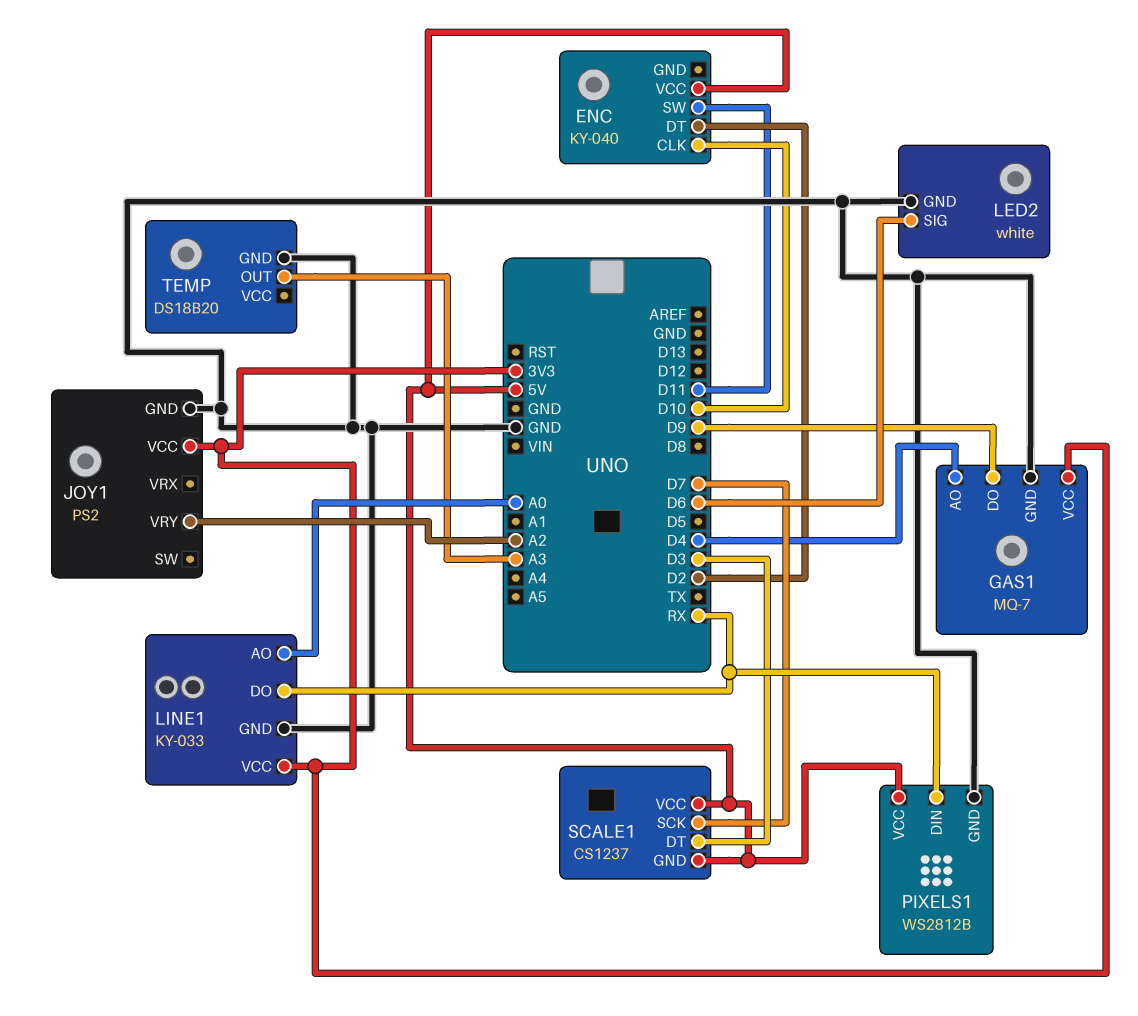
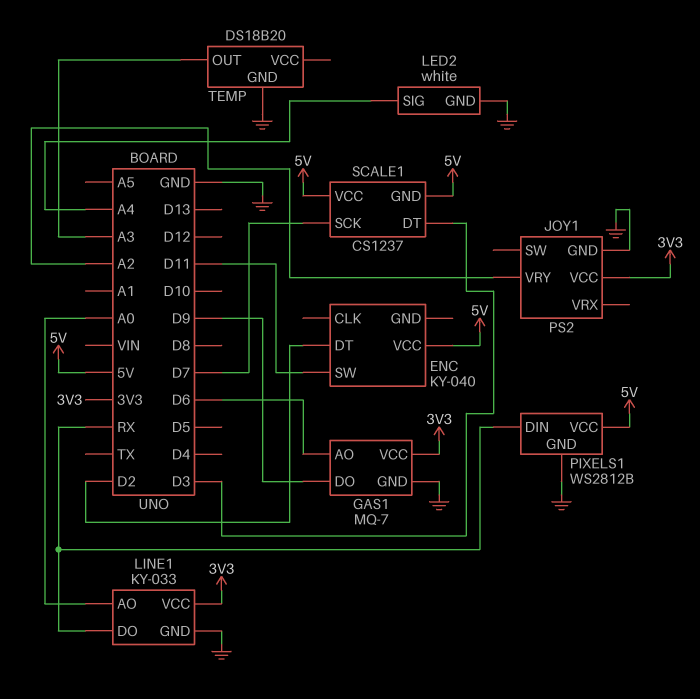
ENC pin CLK: D10 -> none
GAS1 pin AO: D4 -> D6
LED2 pin SIG: D6 -> A4

